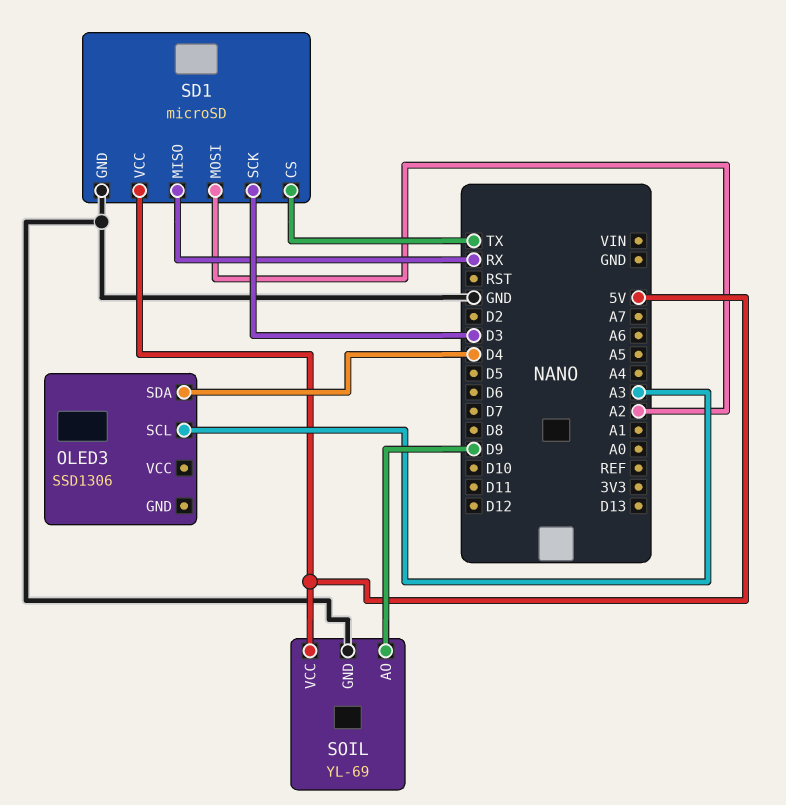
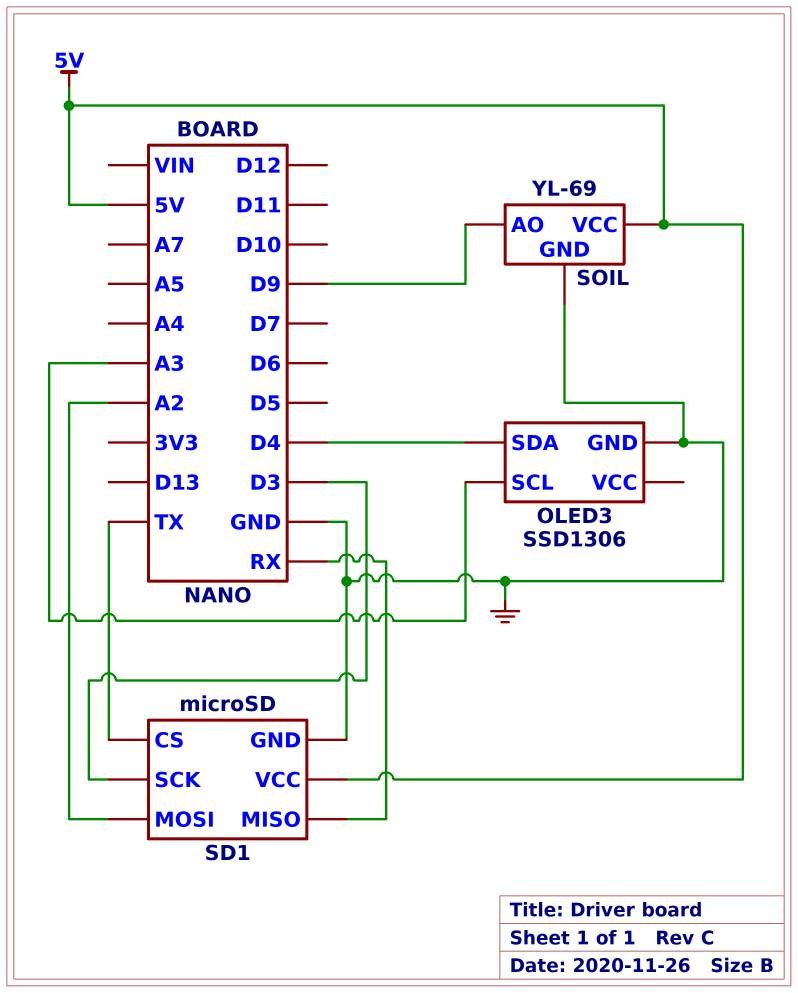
OLED3 pin GND: none -> GND

